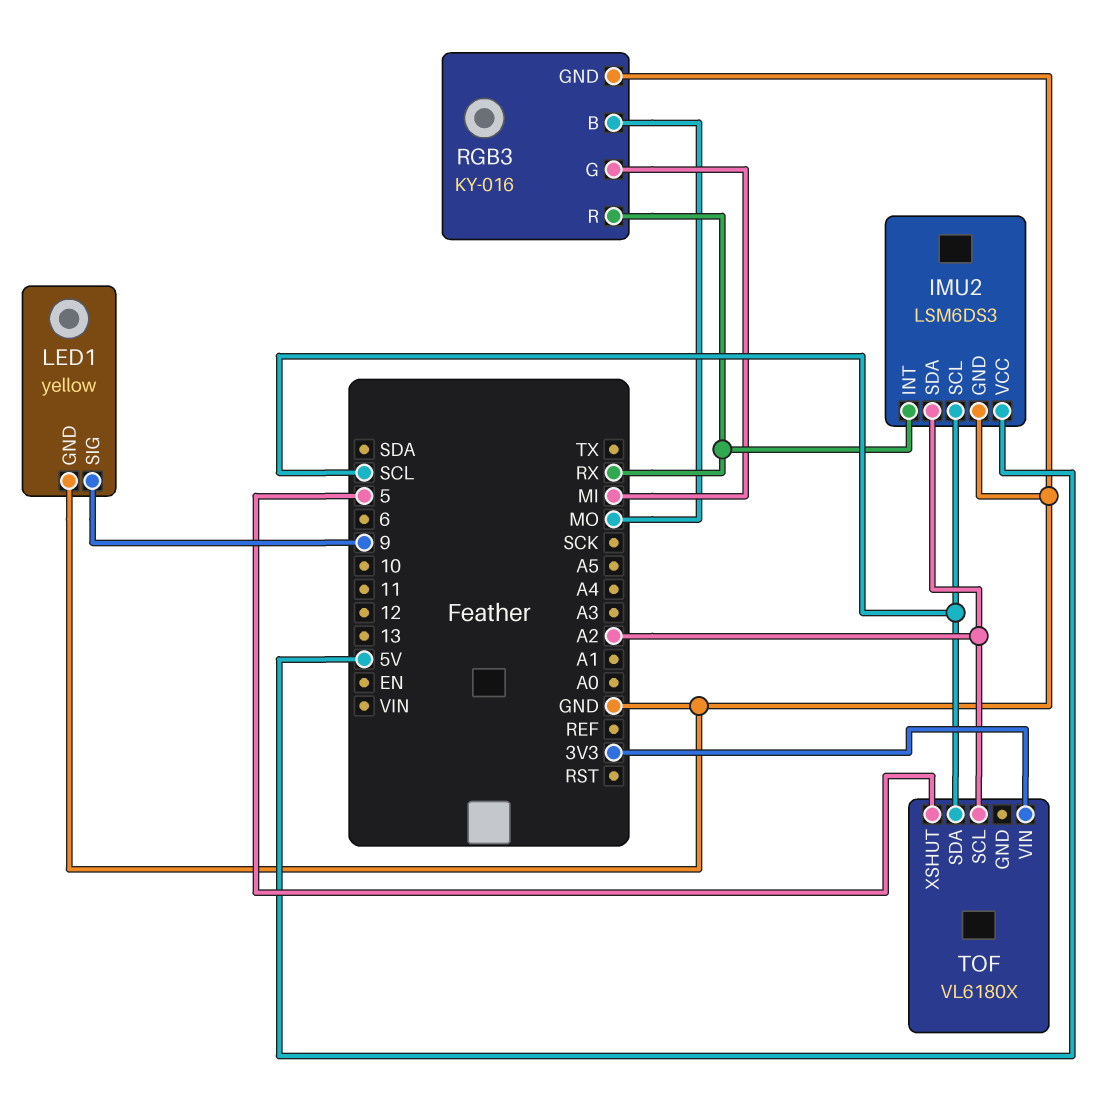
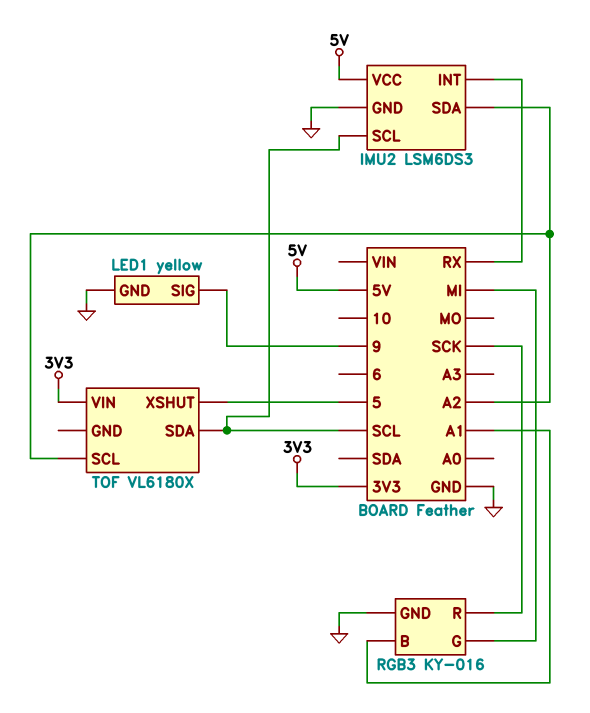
RGB3 pin B: MO -> A1
RGB3 pin R: RX -> SCK

